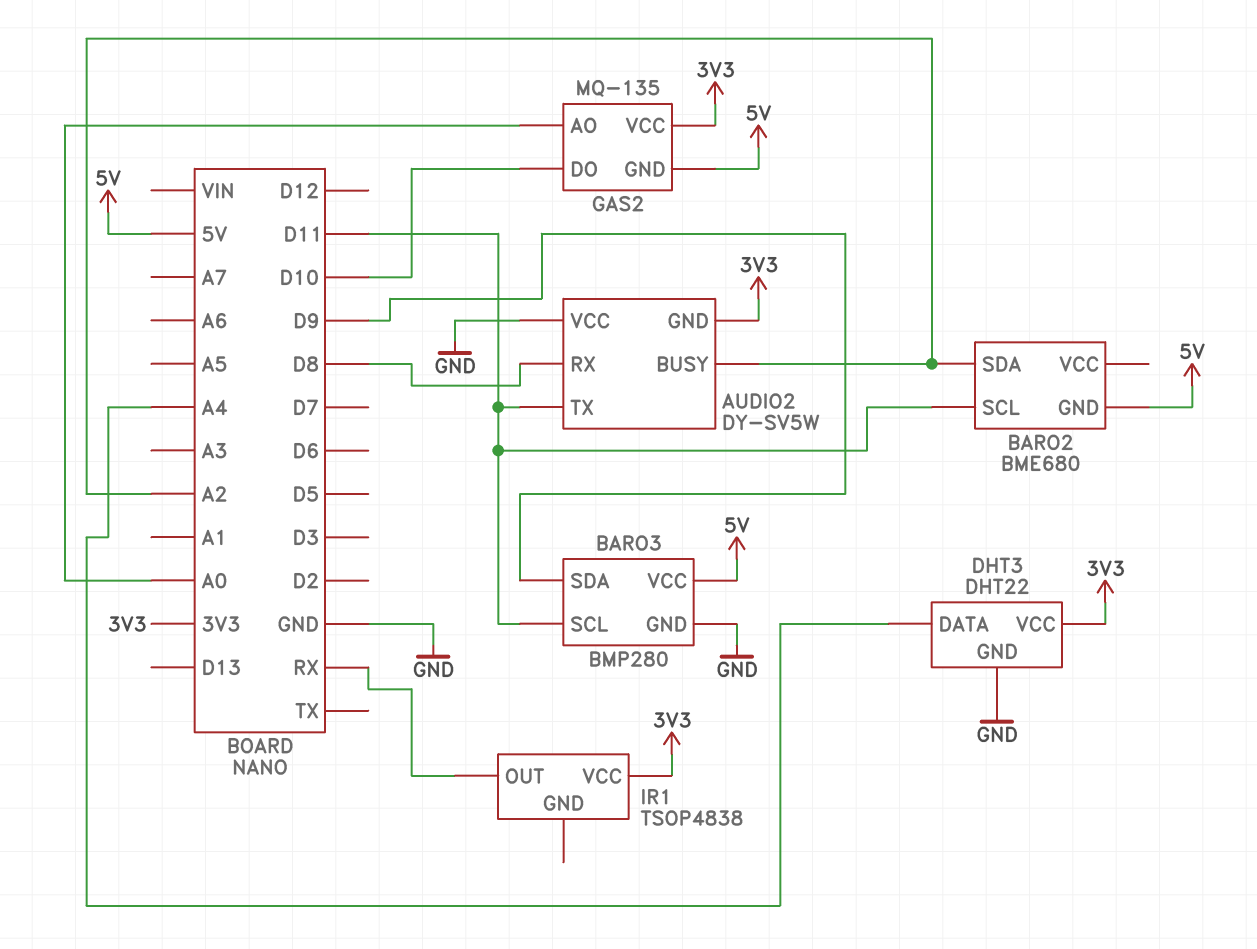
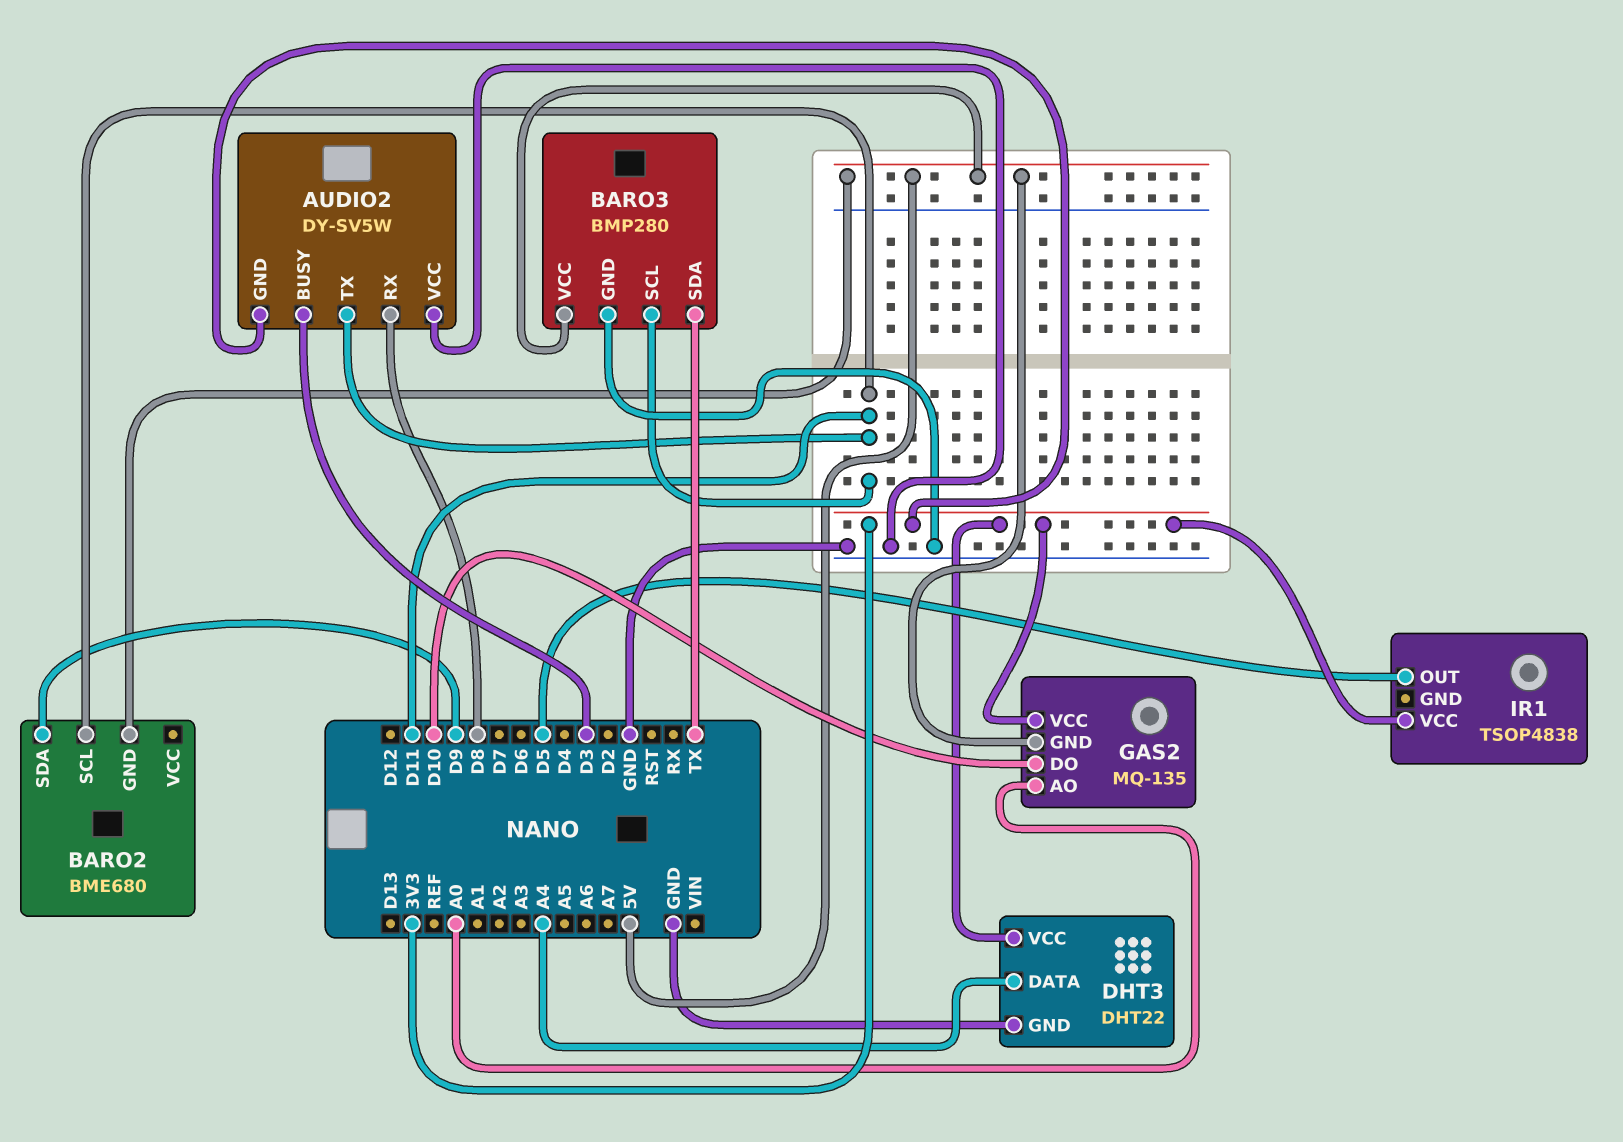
AUDIO2 pin BUSY: A2 -> D3
BARO2 pin SDA: A2 -> D9
BARO3 pin SDA: D9 -> TX
IR1 pin OUT: RX -> D5

